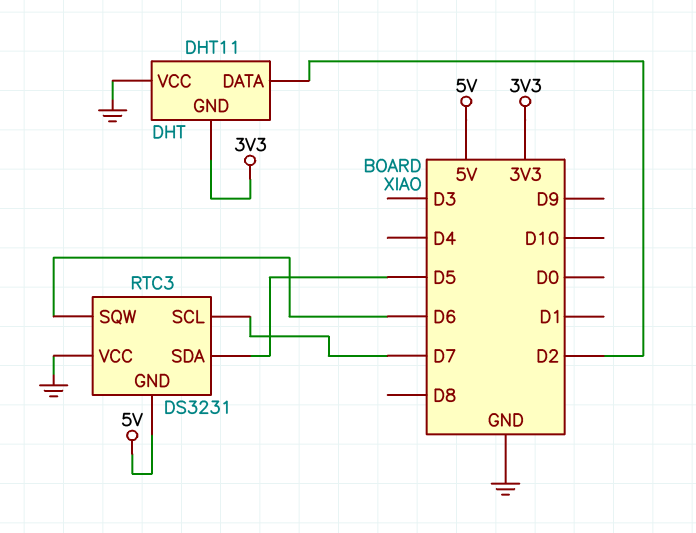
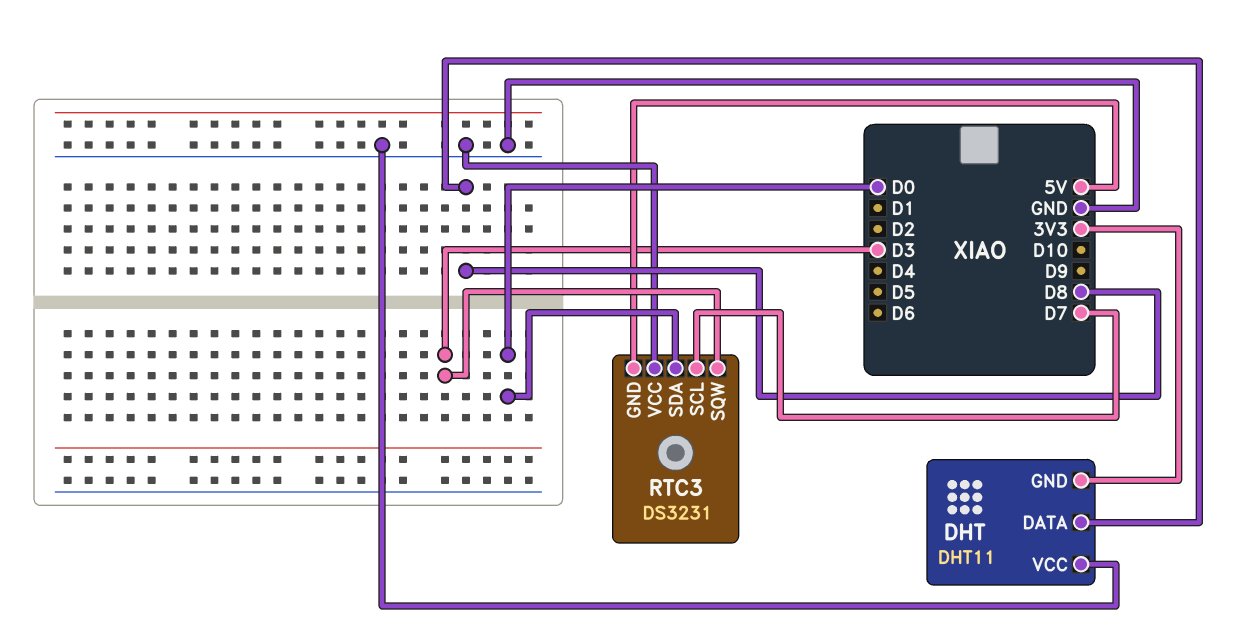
DHT pin DATA: D2 -> D8
RTC3 pin SDA: D5 -> D0
RTC3 pin SQW: D6 -> D3

